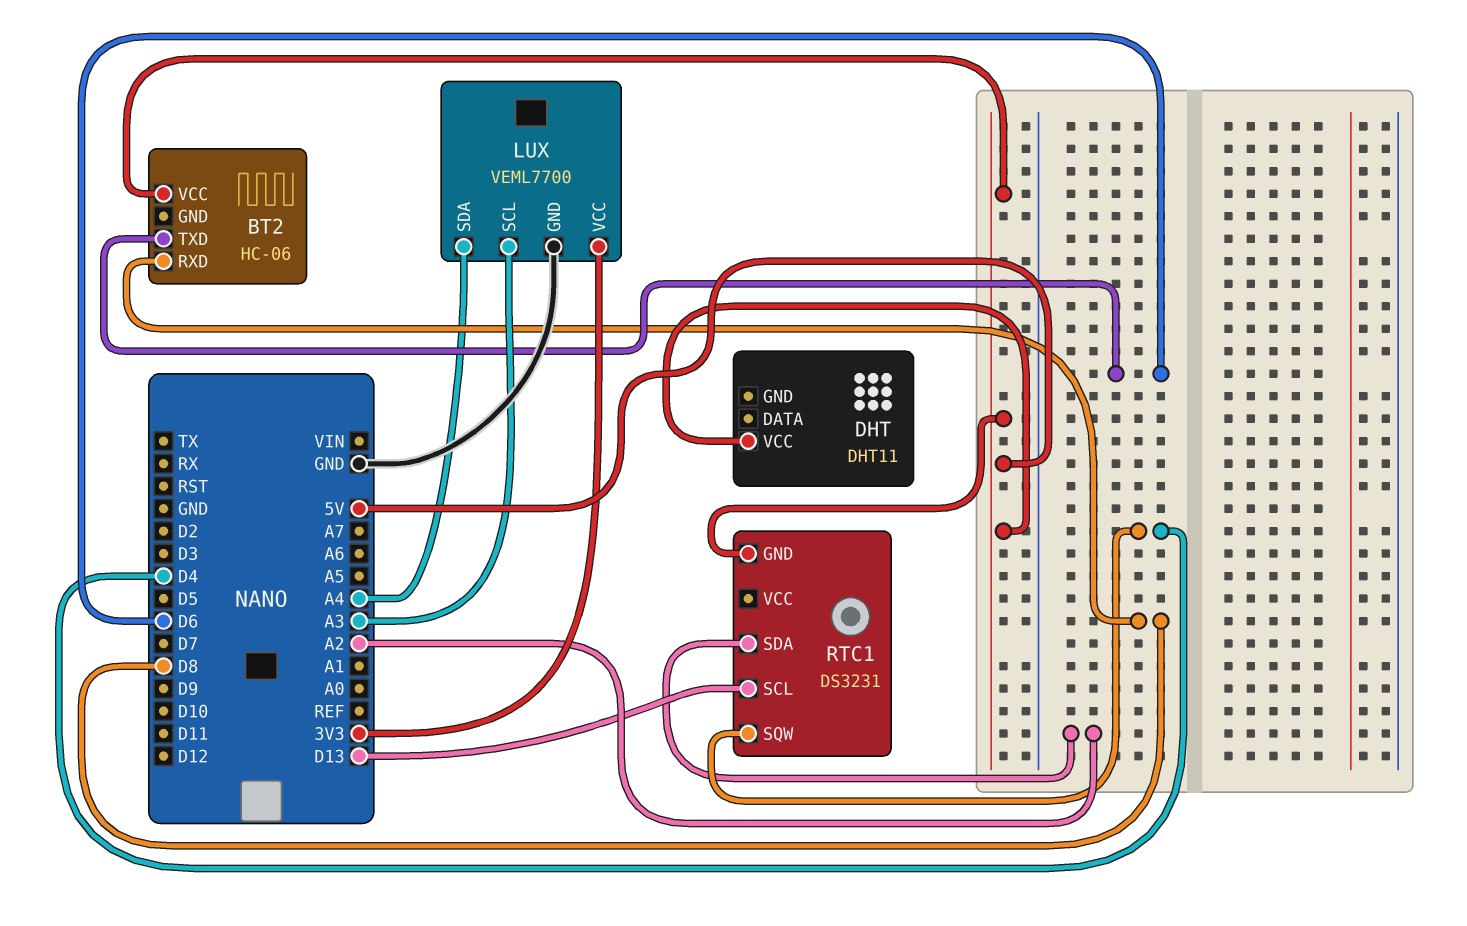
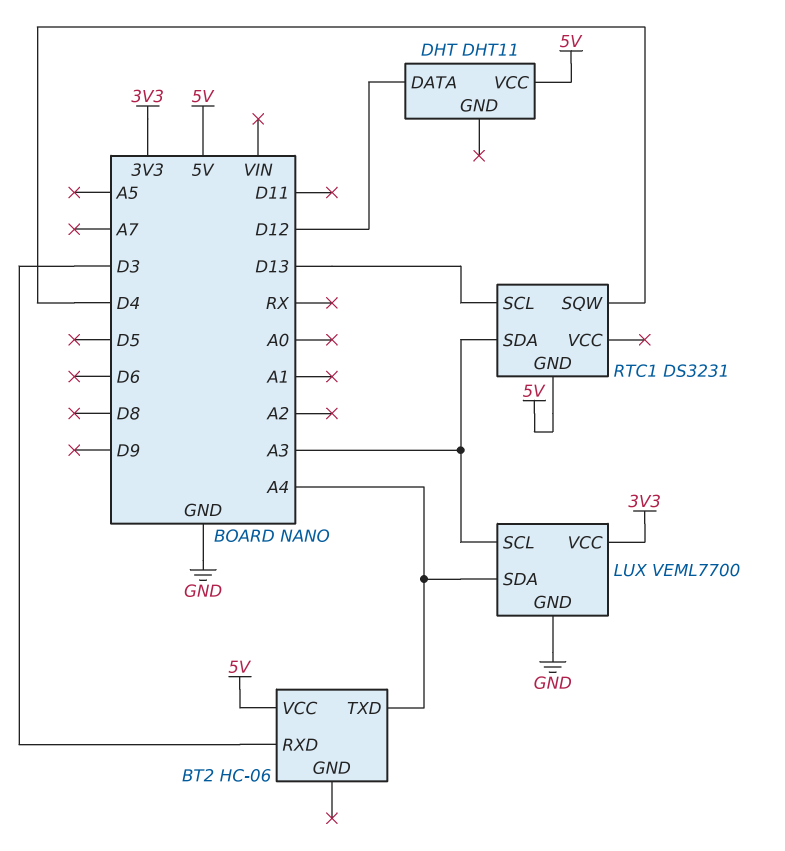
BT2 pin RXD: D8 -> D3
BT2 pin TXD: D6 -> A4
DHT pin DATA: none -> D12
RTC1 pin SDA: A2 -> A3

